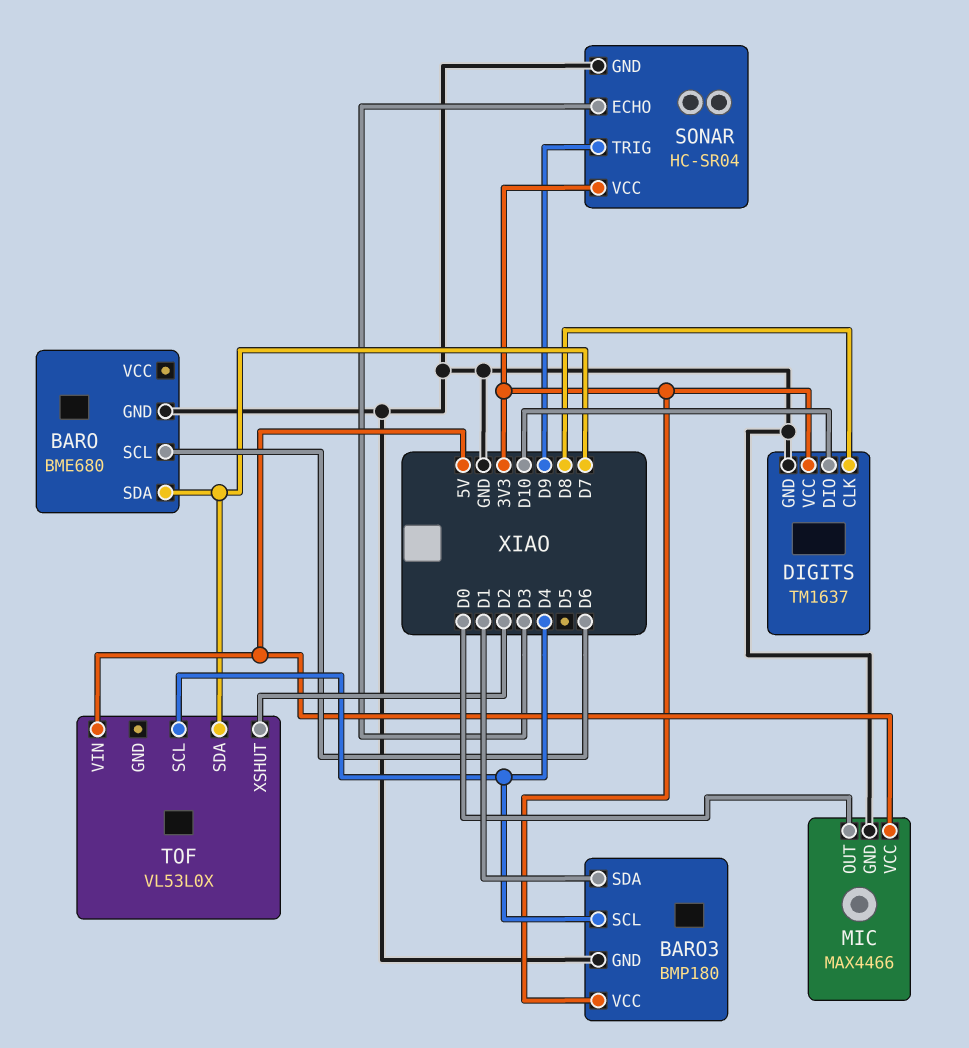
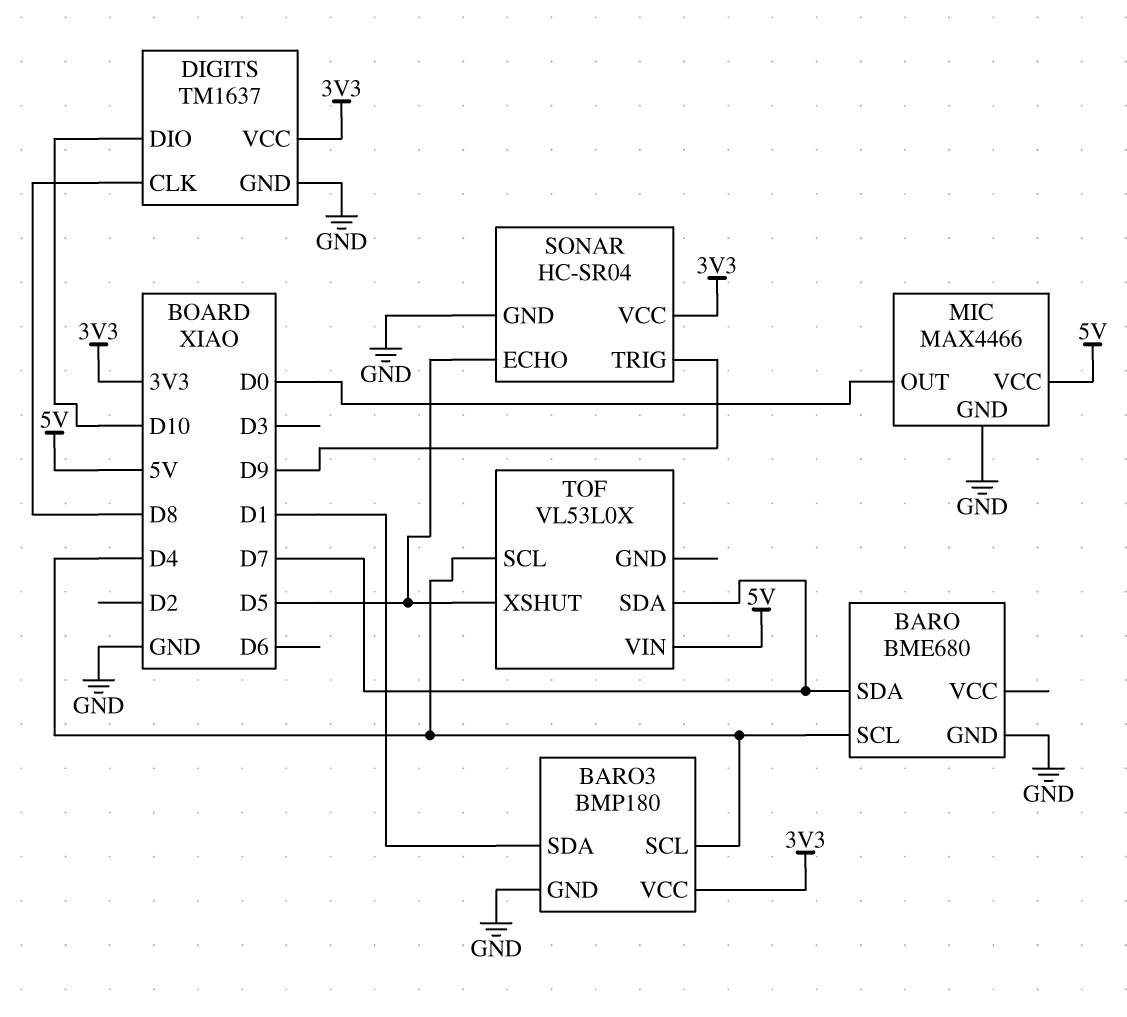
BARO pin SCL: D6 -> D4
SONAR pin ECHO: D3 -> D5
TOF pin XSHUT: D2 -> D5

